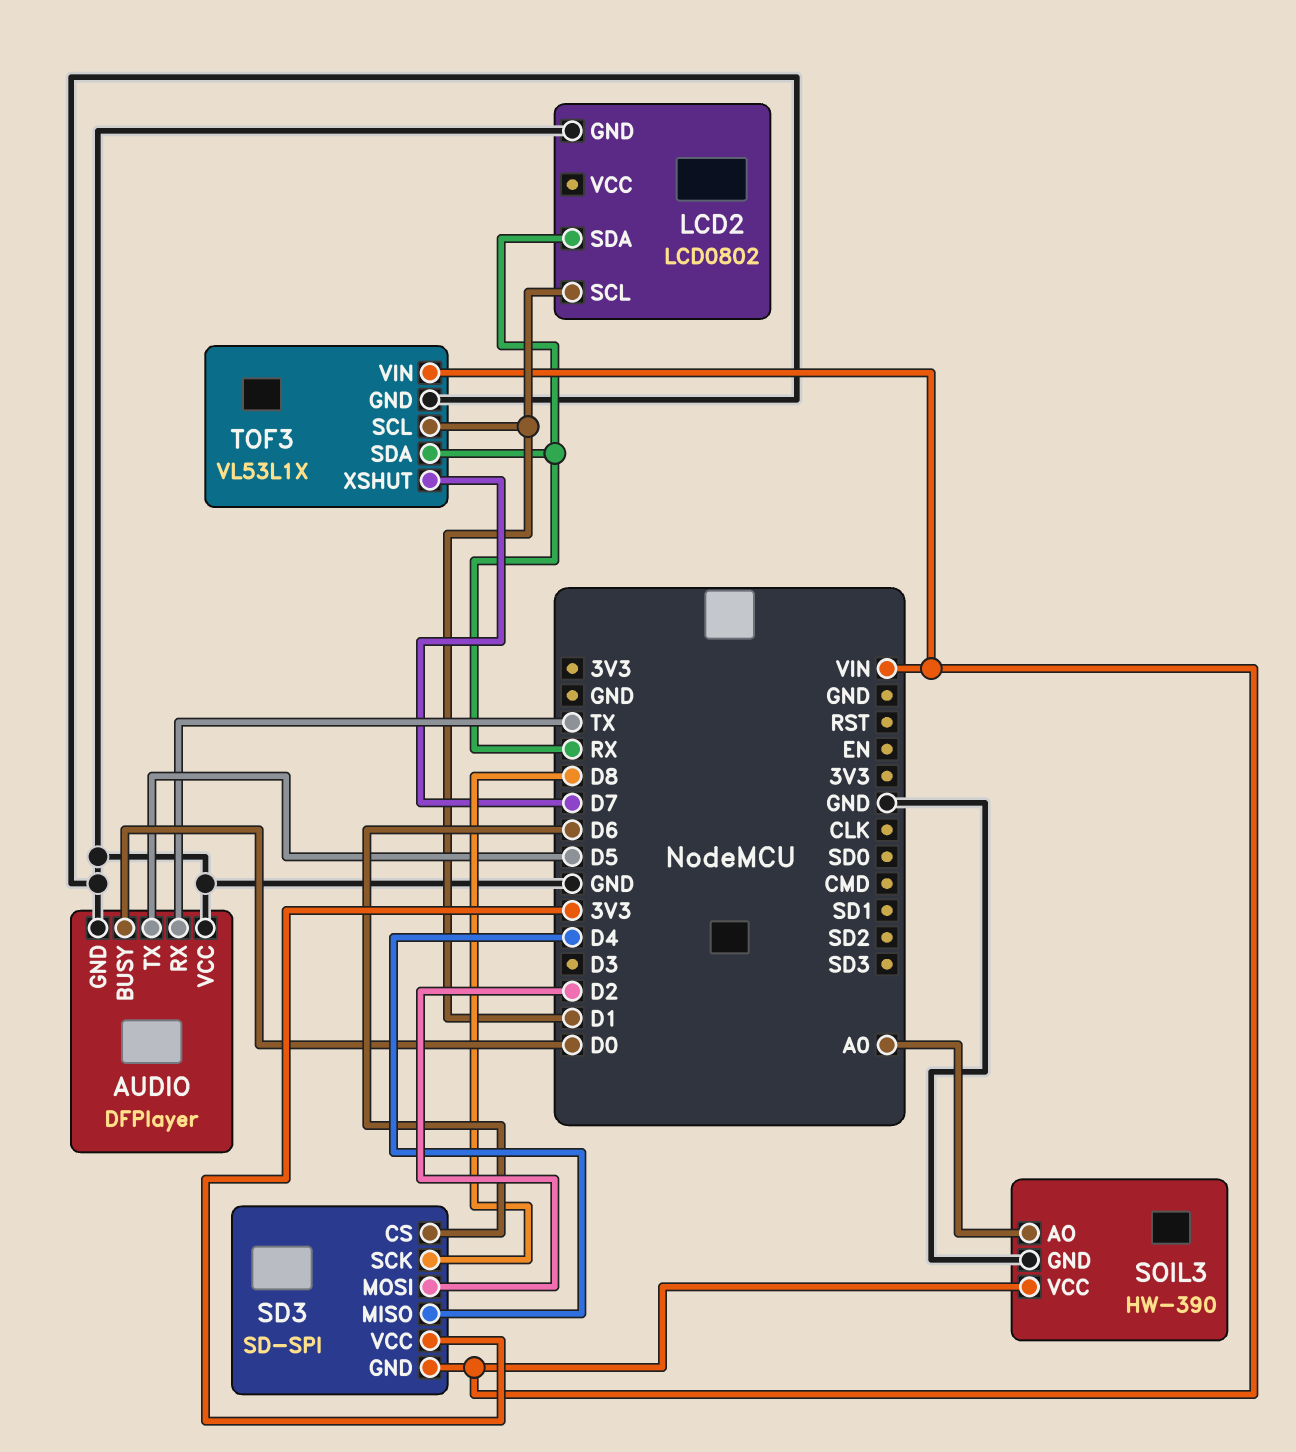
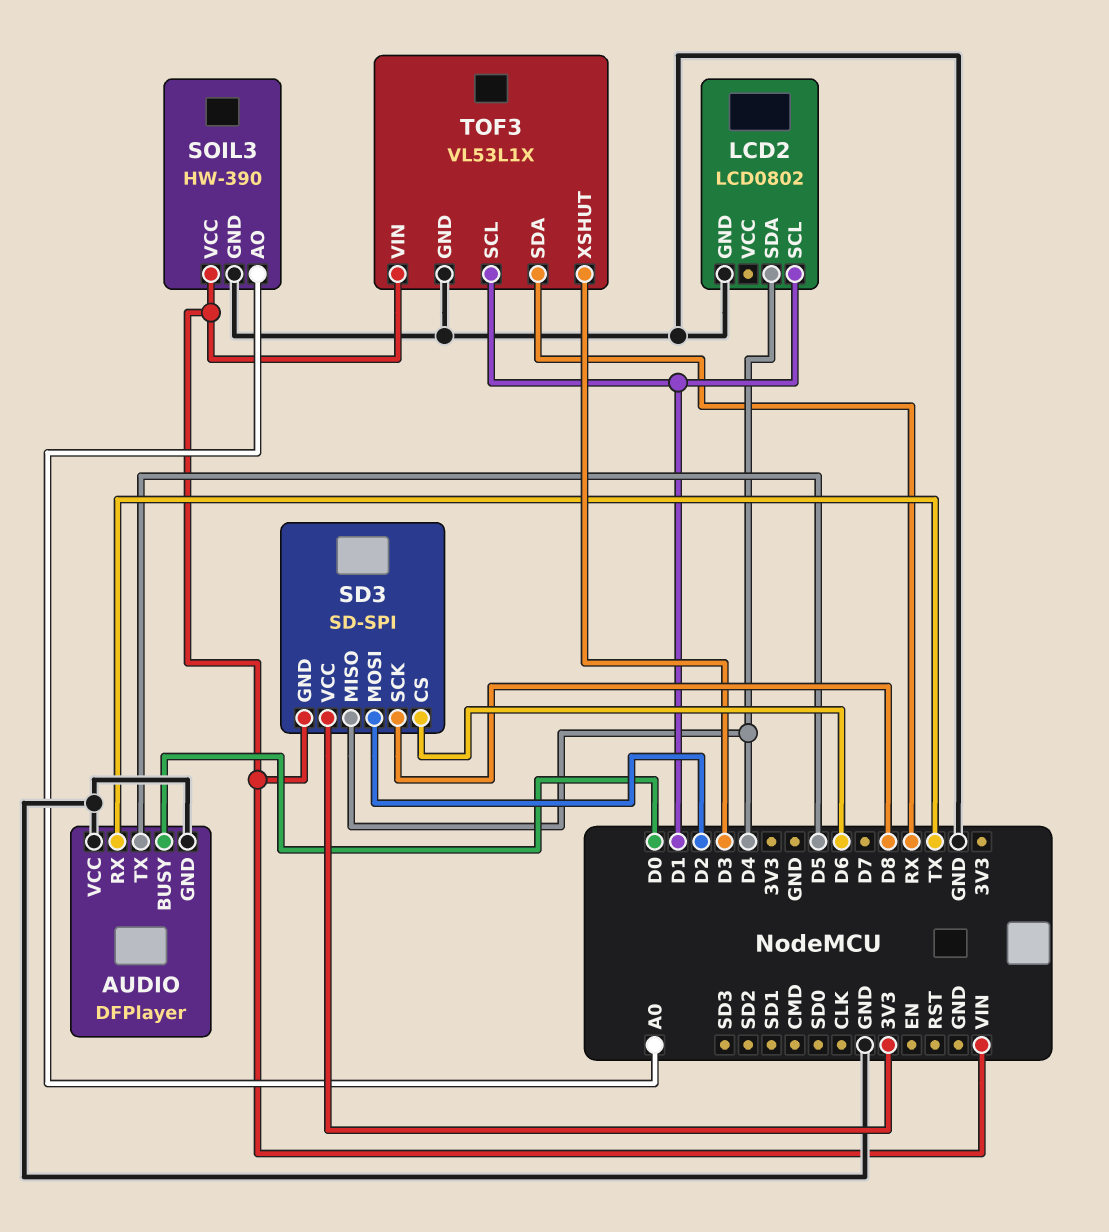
LCD2 pin SDA: RX -> D4
TOF3 pin XSHUT: D7 -> D3

